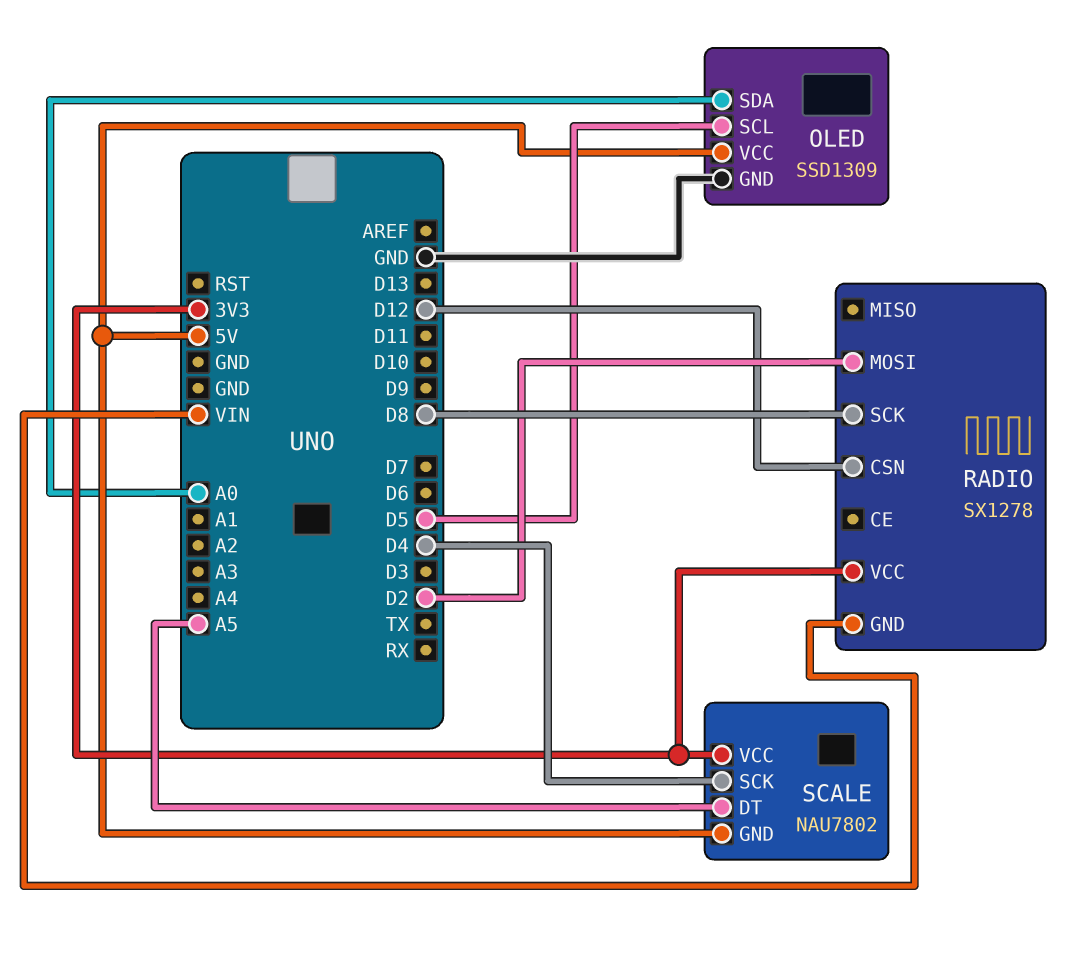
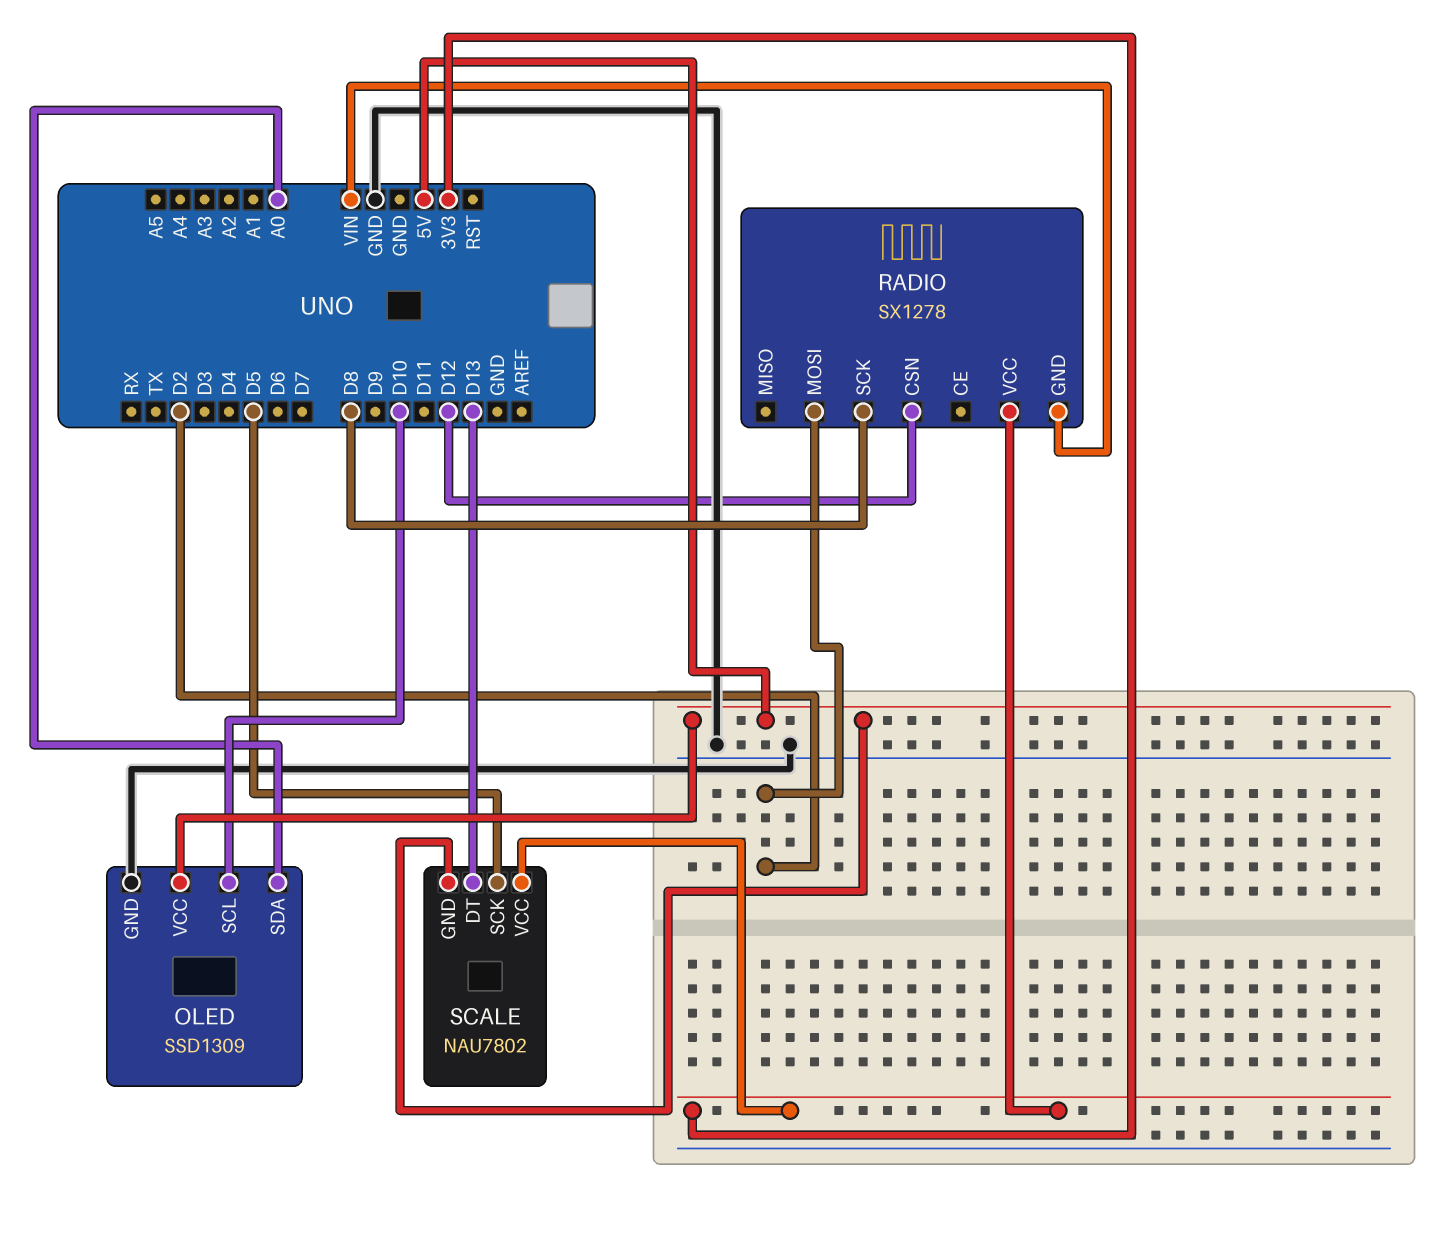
OLED pin SCL: D5 -> D10
SCALE pin DT: A5 -> D13
SCALE pin SCK: D4 -> D5

